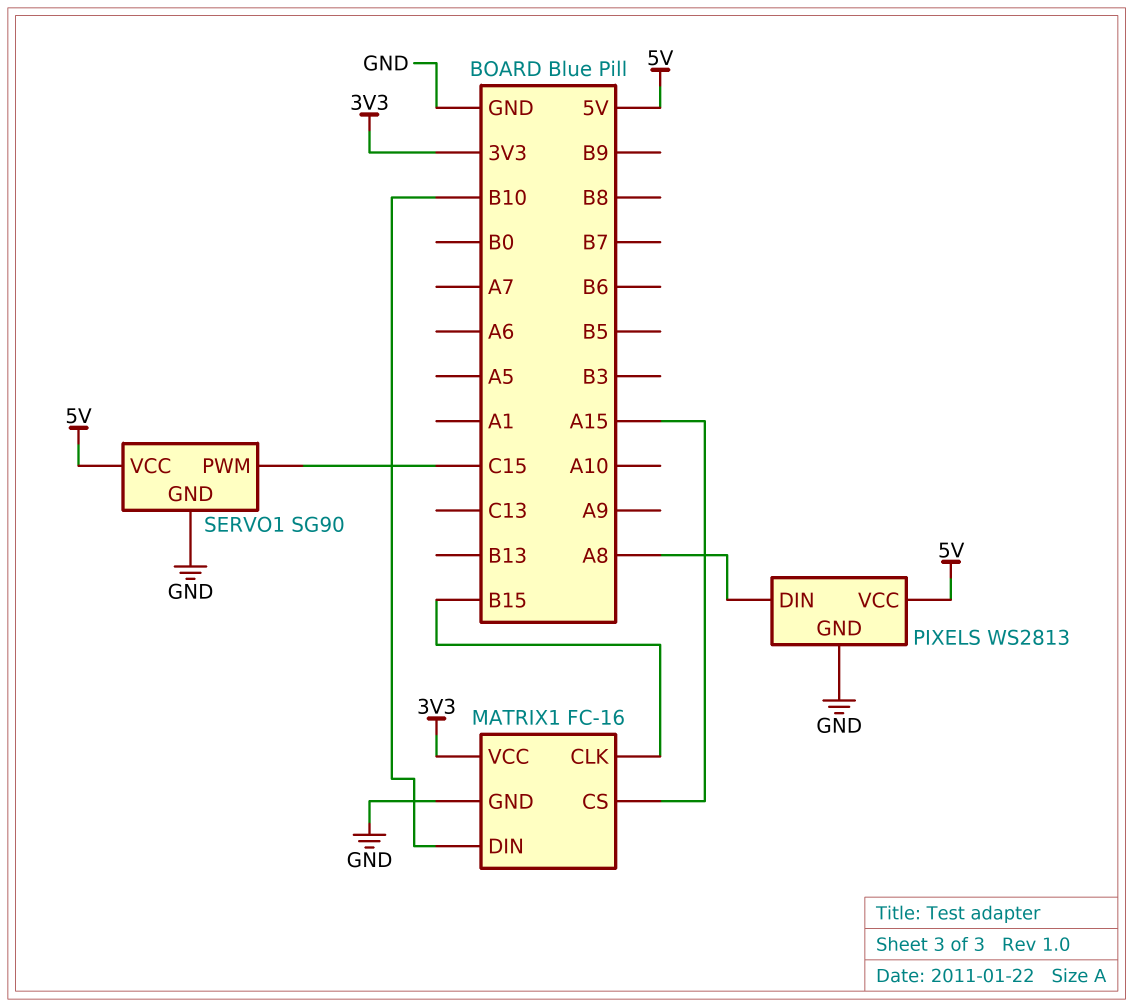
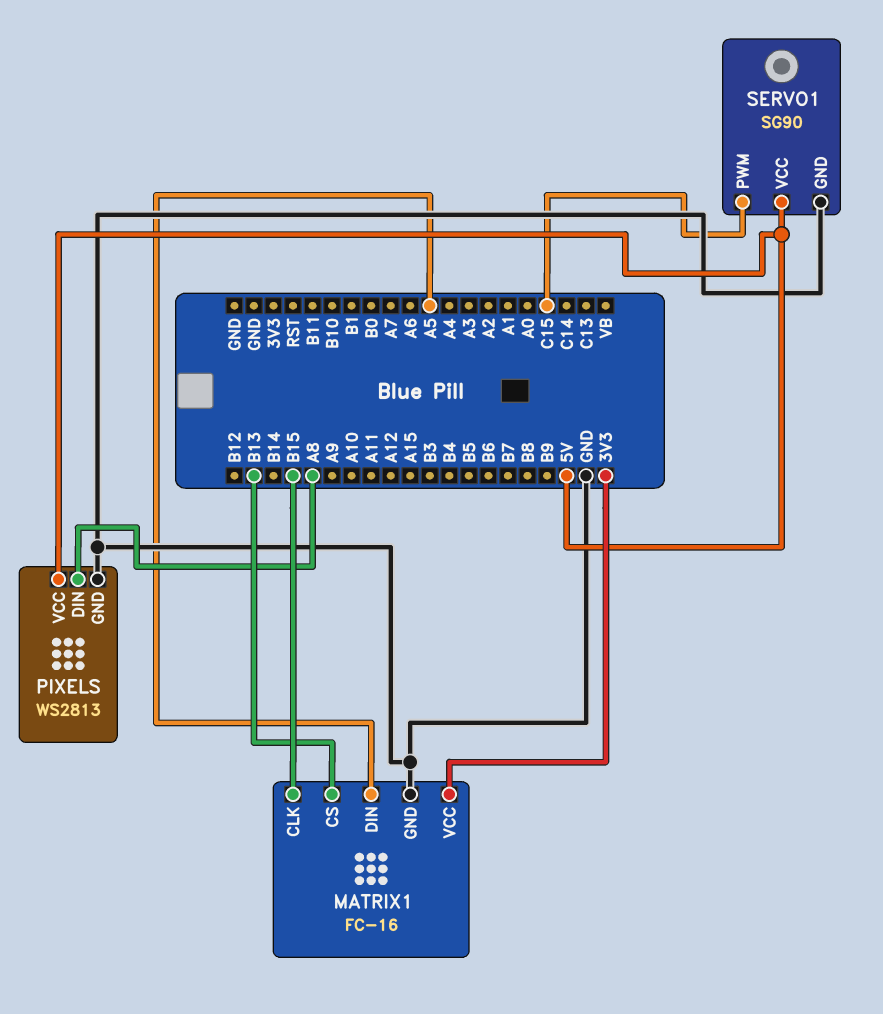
MATRIX1 pin CS: A15 -> B13
MATRIX1 pin DIN: B10 -> A5

